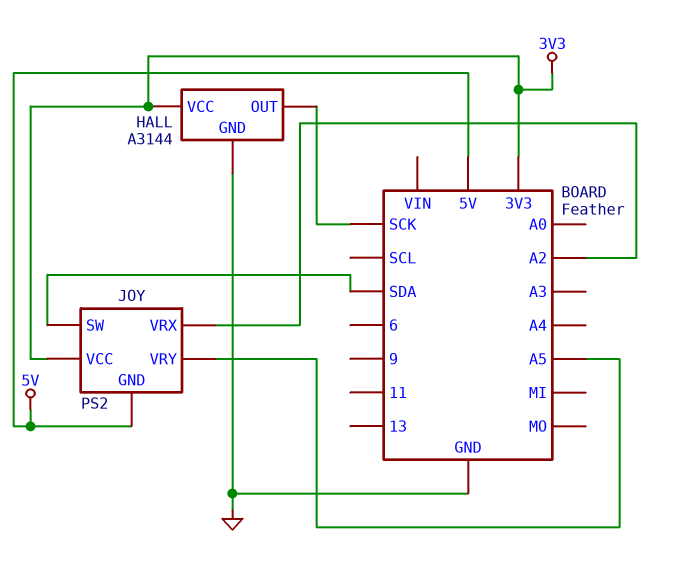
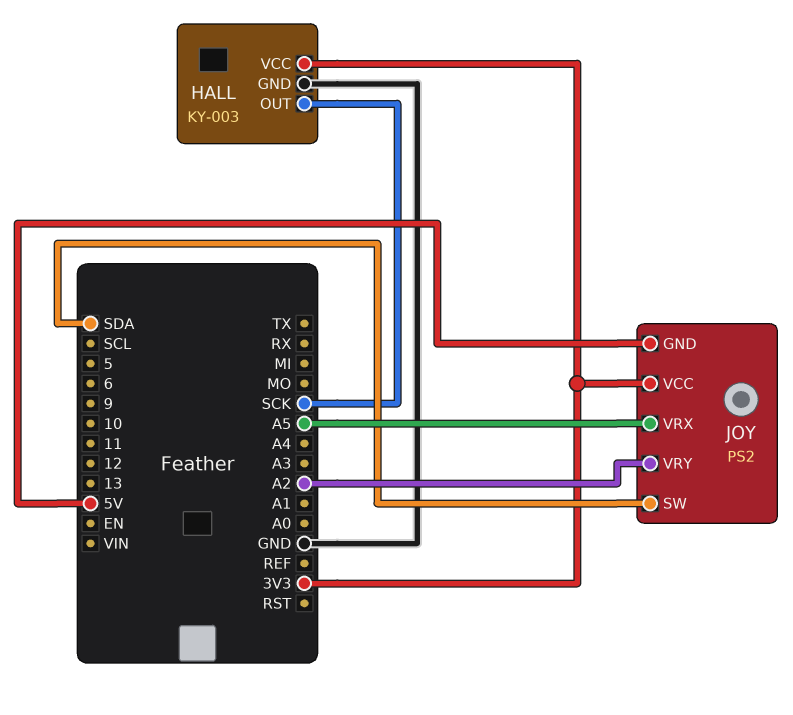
HALL: A3144 -> KY-003
JOY pin VRX: A2 -> A5
JOY pin VRY: A5 -> A2

